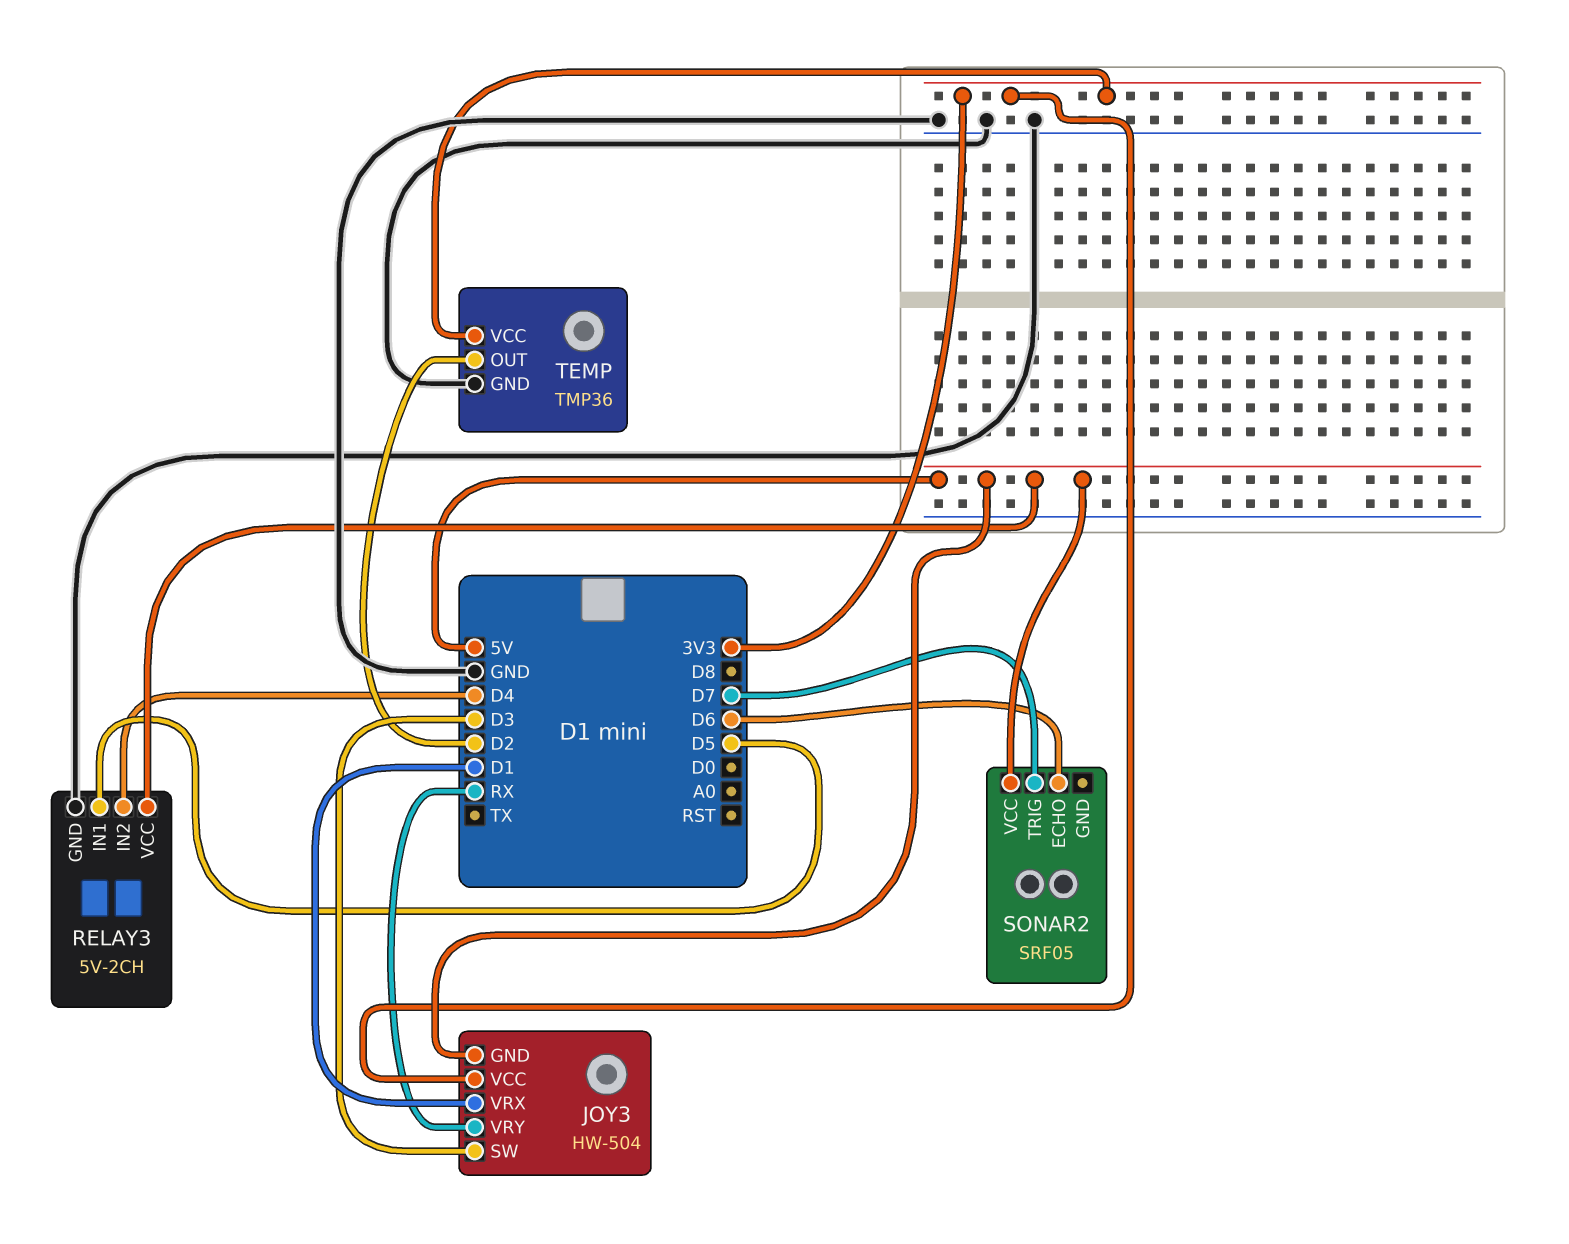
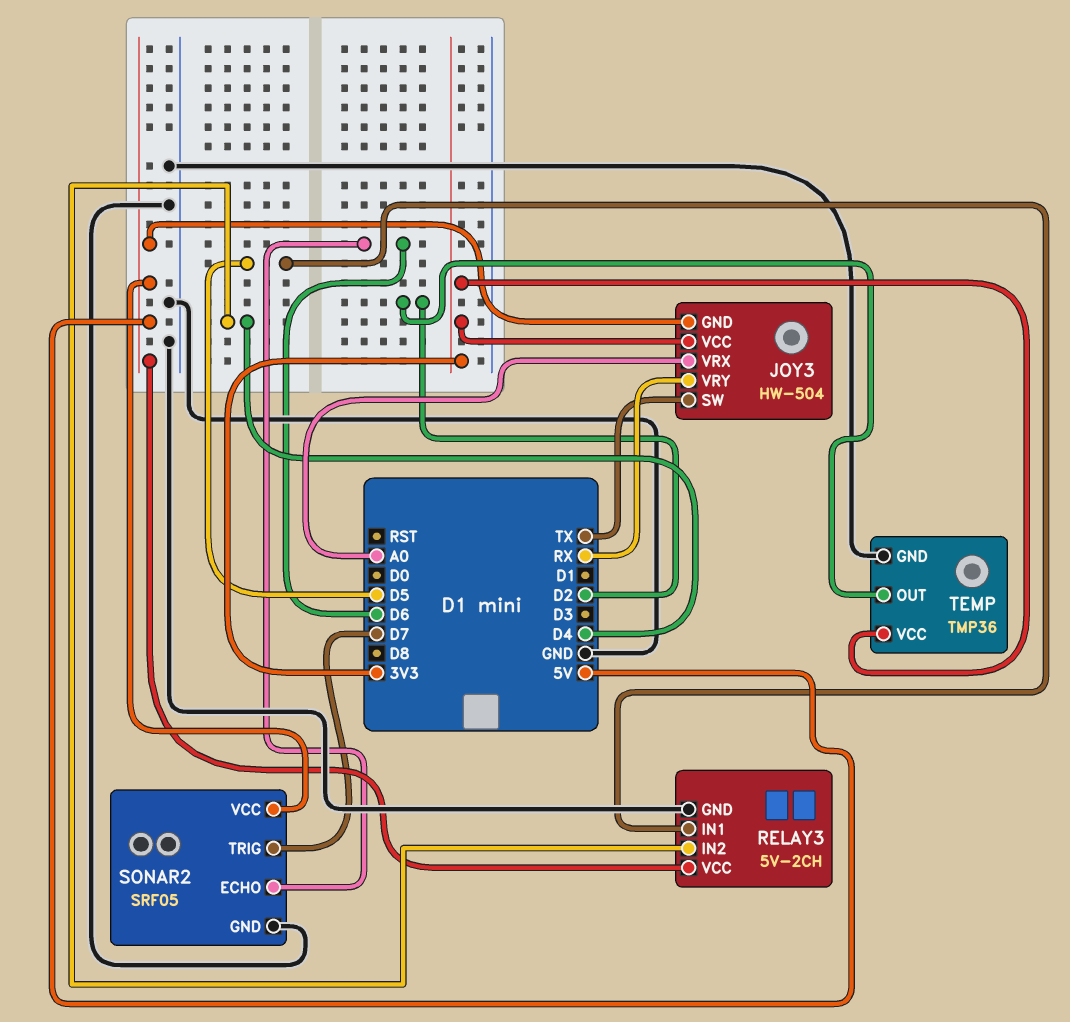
JOY3 pin SW: D3 -> TX
JOY3 pin VRX: D1 -> A0
SONAR2 pin GND: none -> GND

